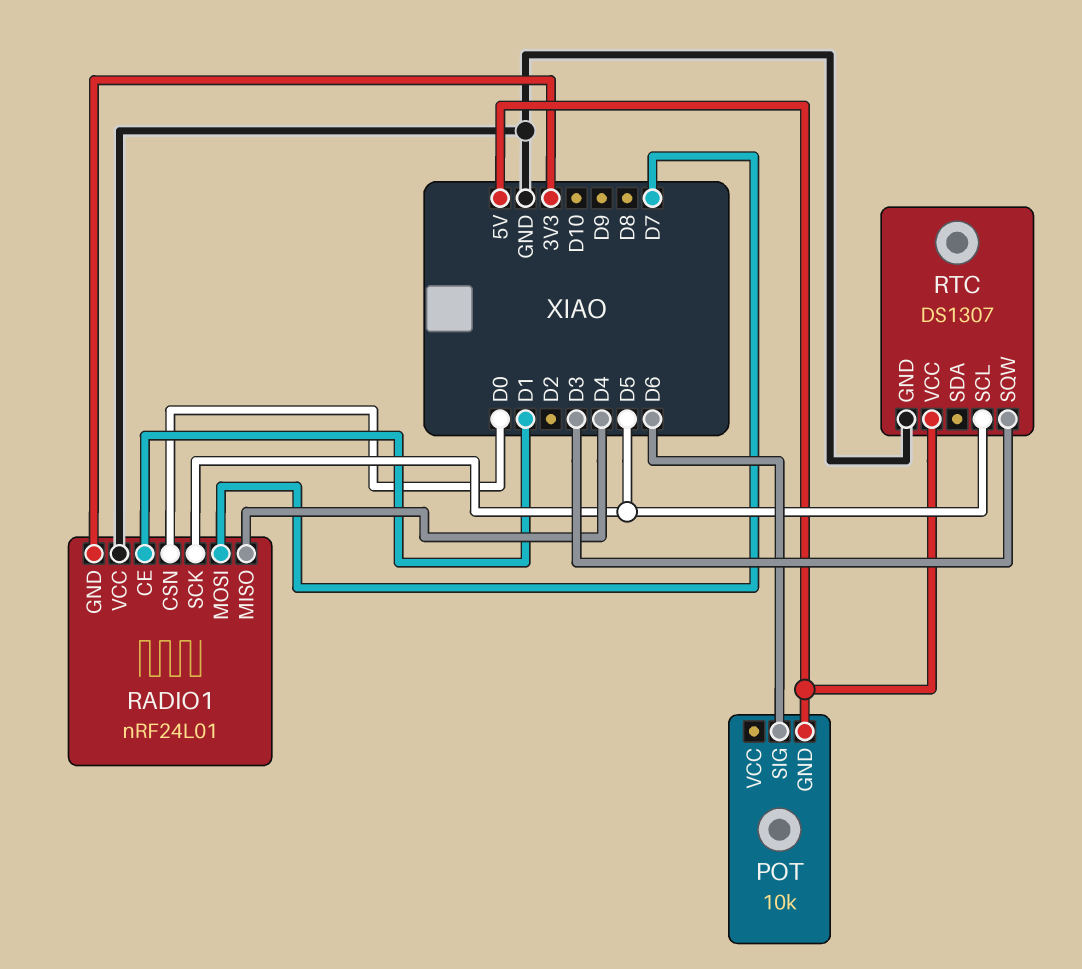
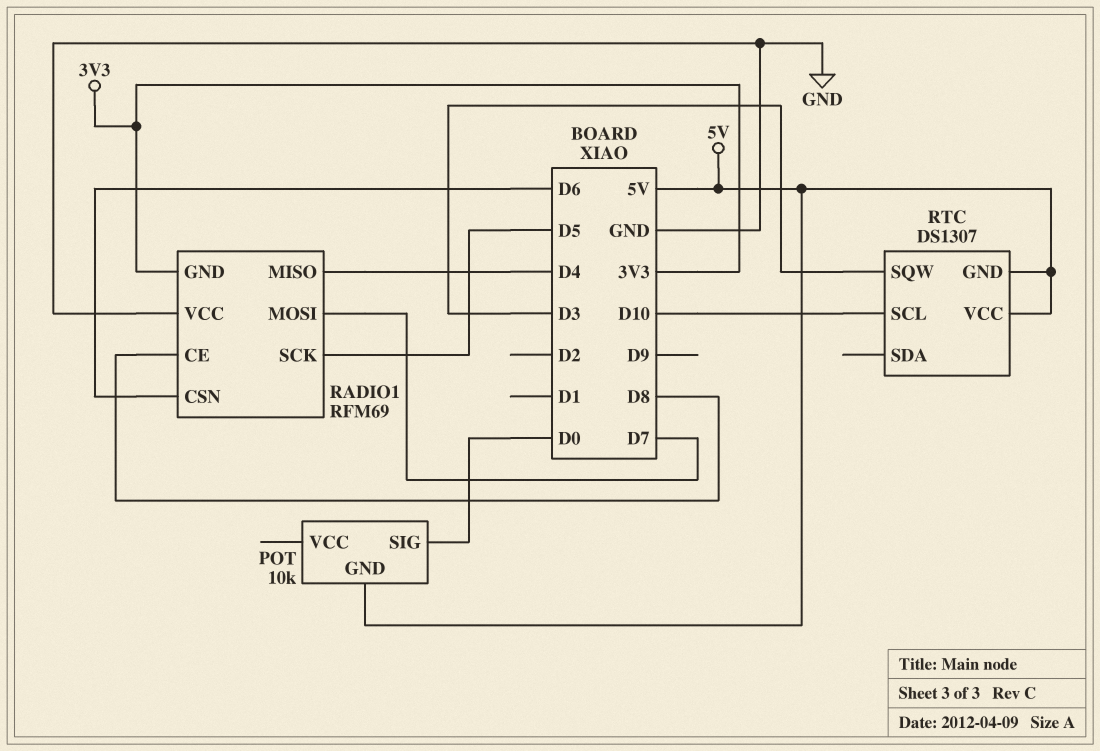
POT pin SIG: D6 -> D0
RADIO1: nRF24L01 -> RFM69
RADIO1 pin CE: D1 -> D8
RADIO1 pin CSN: D0 -> D6
RTC pin GND: GND -> 5V
RTC pin SCL: D5 -> D10

